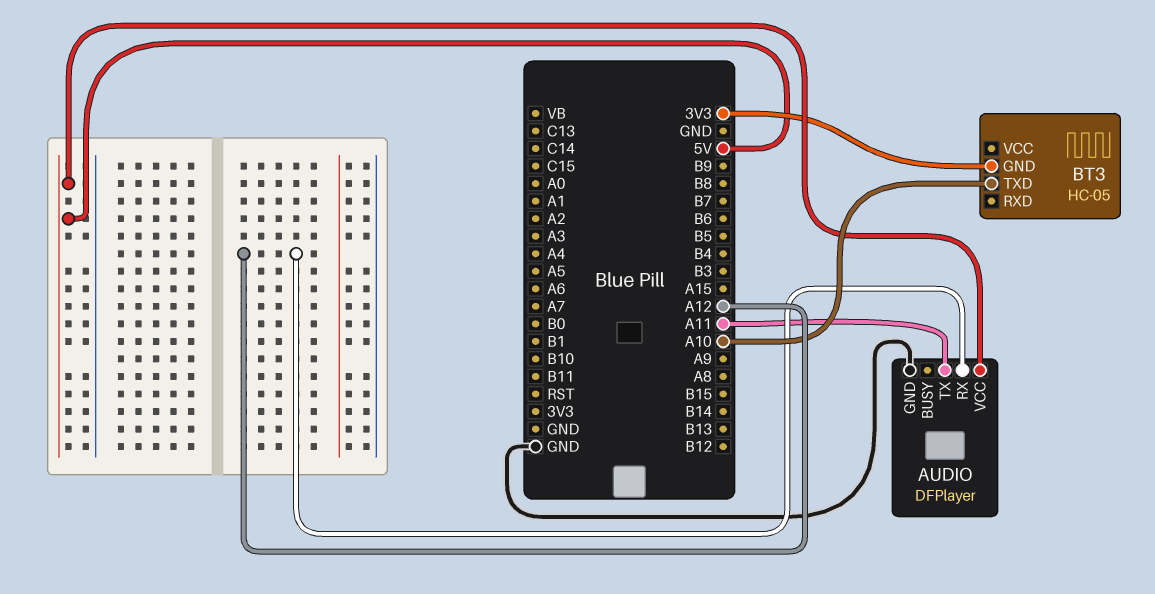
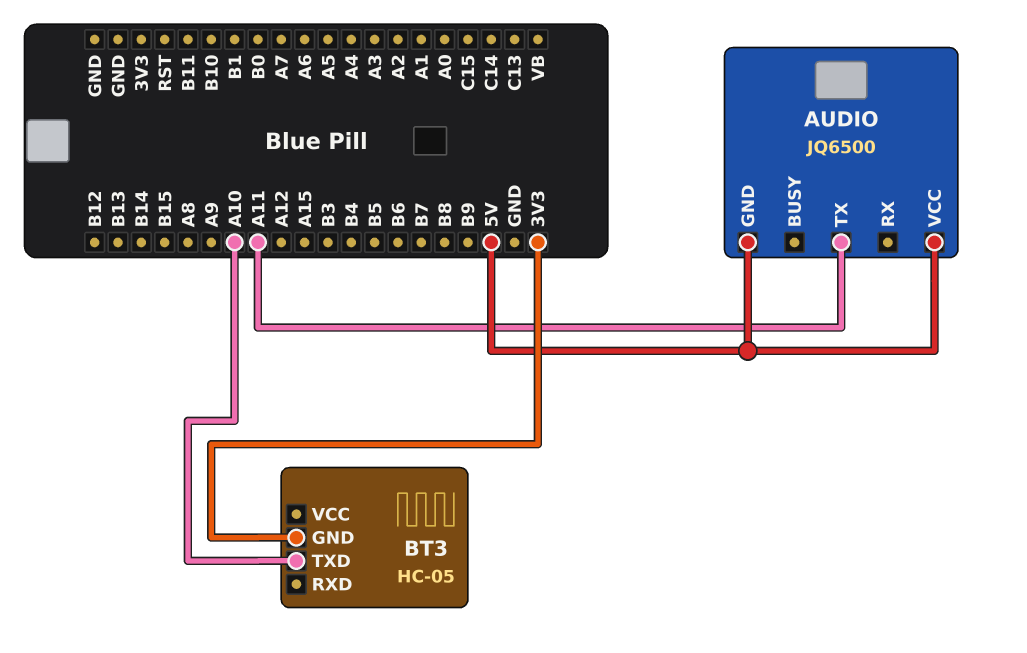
AUDIO: DFPlayer -> JQ6500
AUDIO pin GND: GND -> 5V
AUDIO pin RX: A12 -> none

